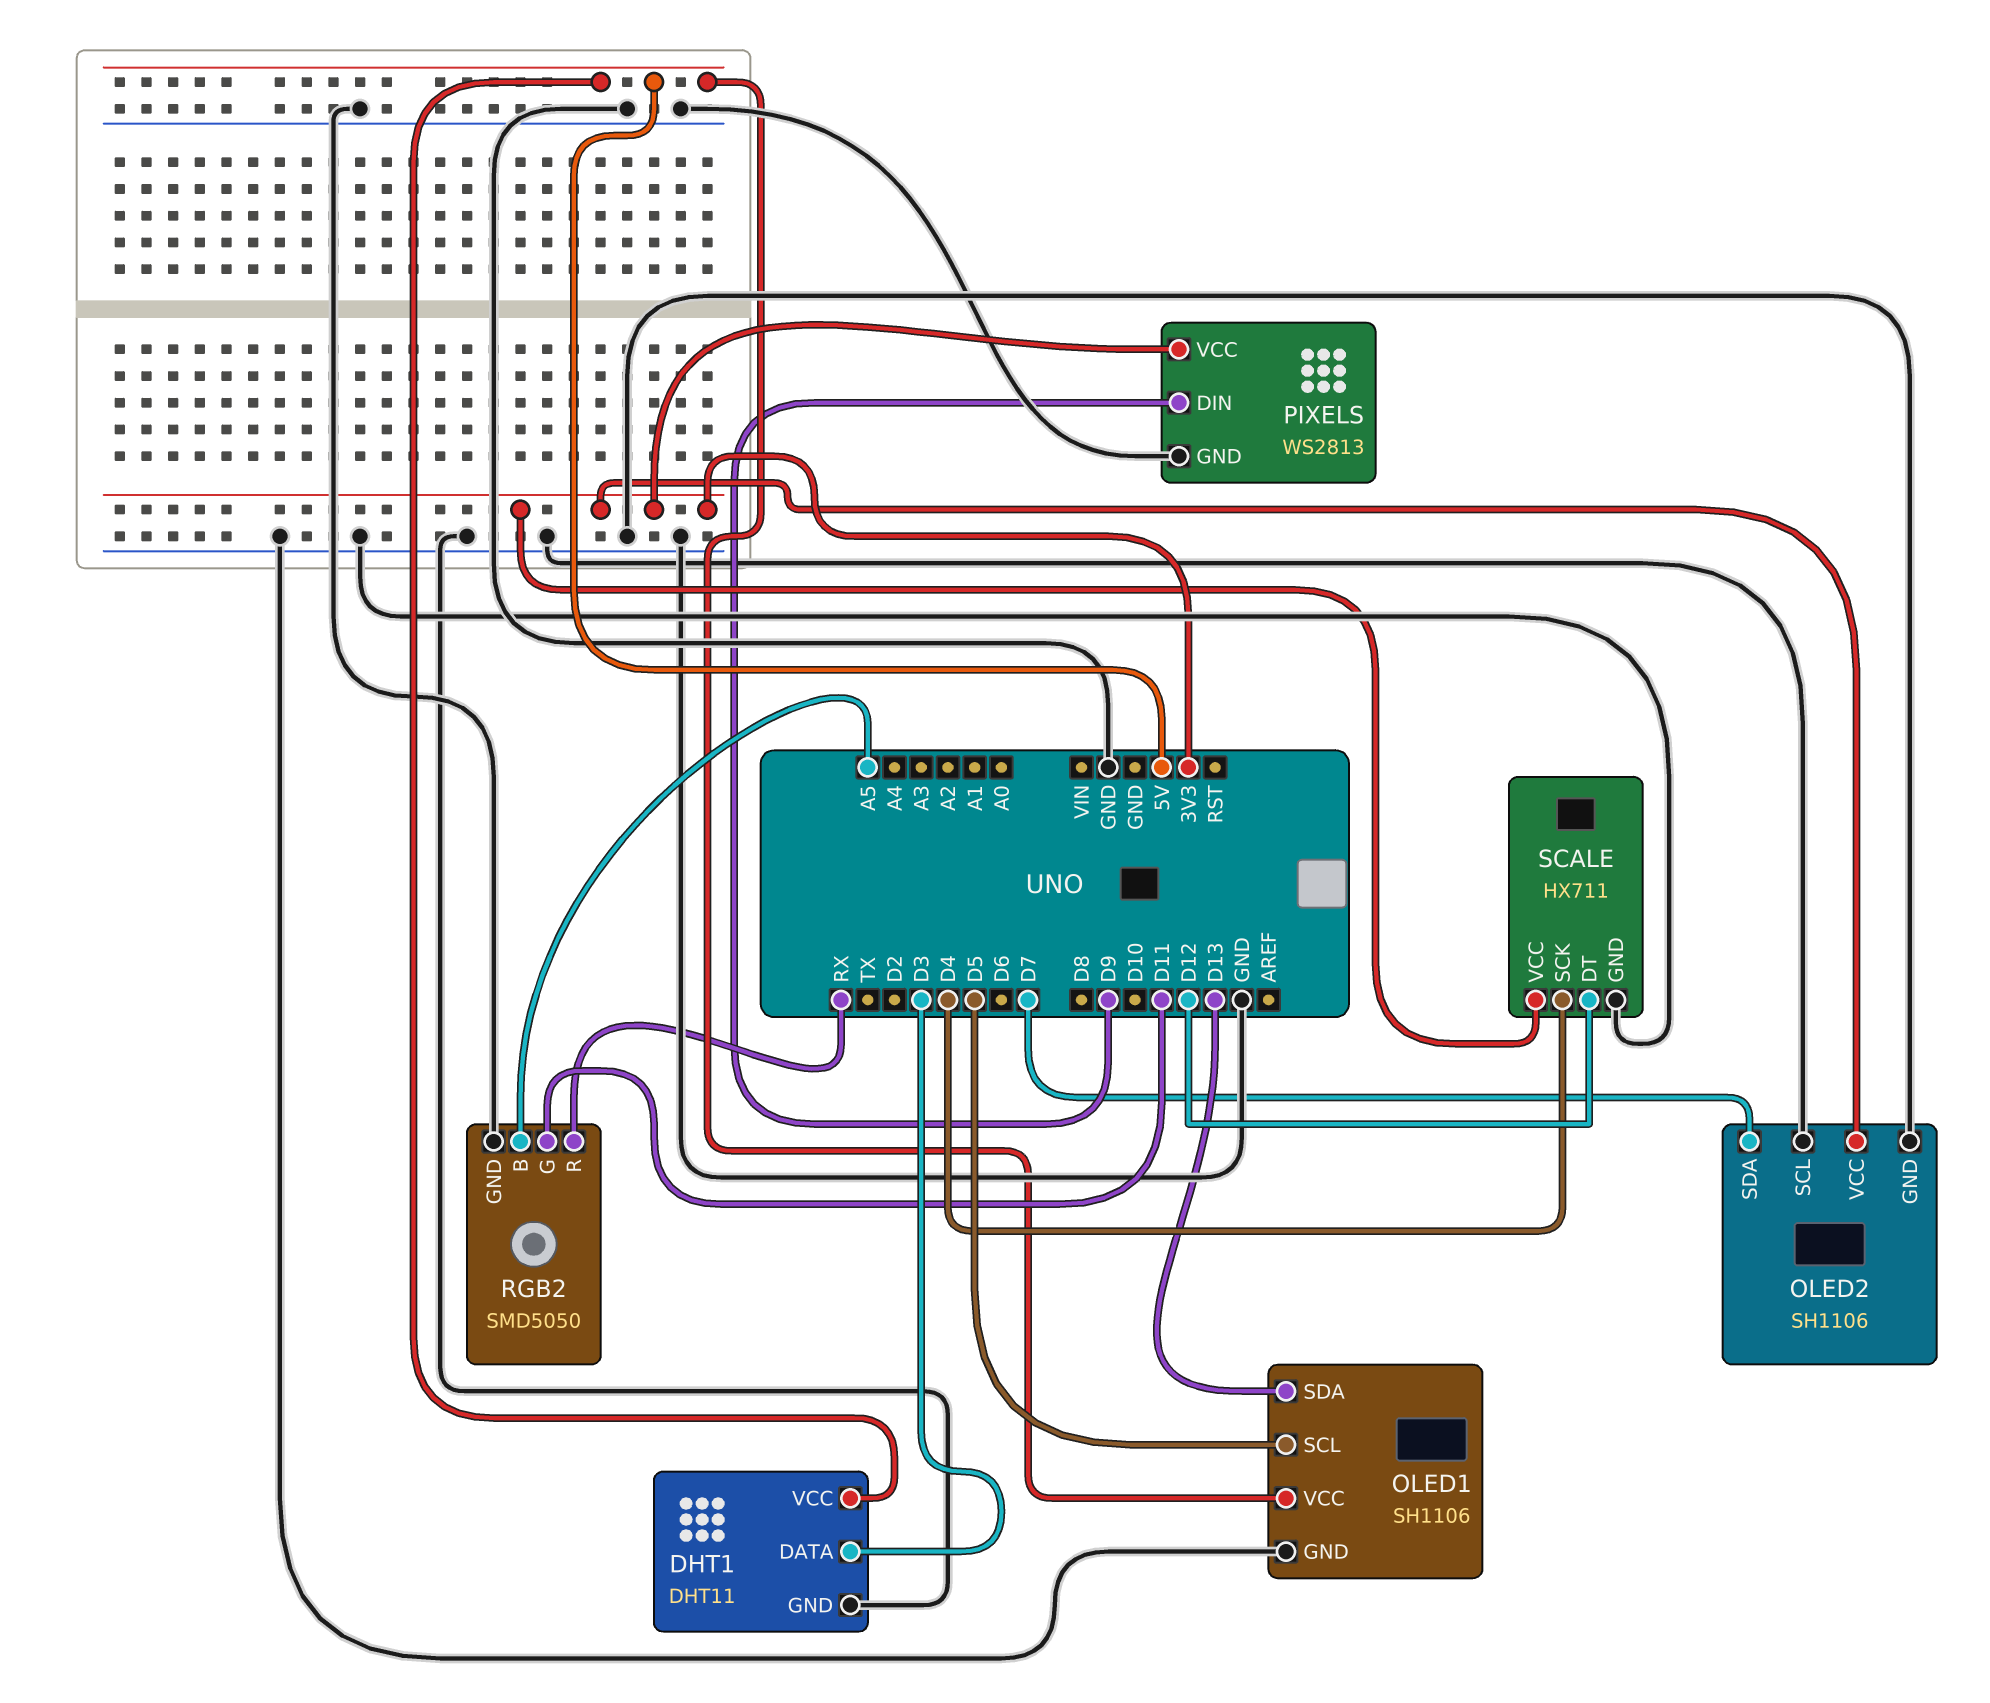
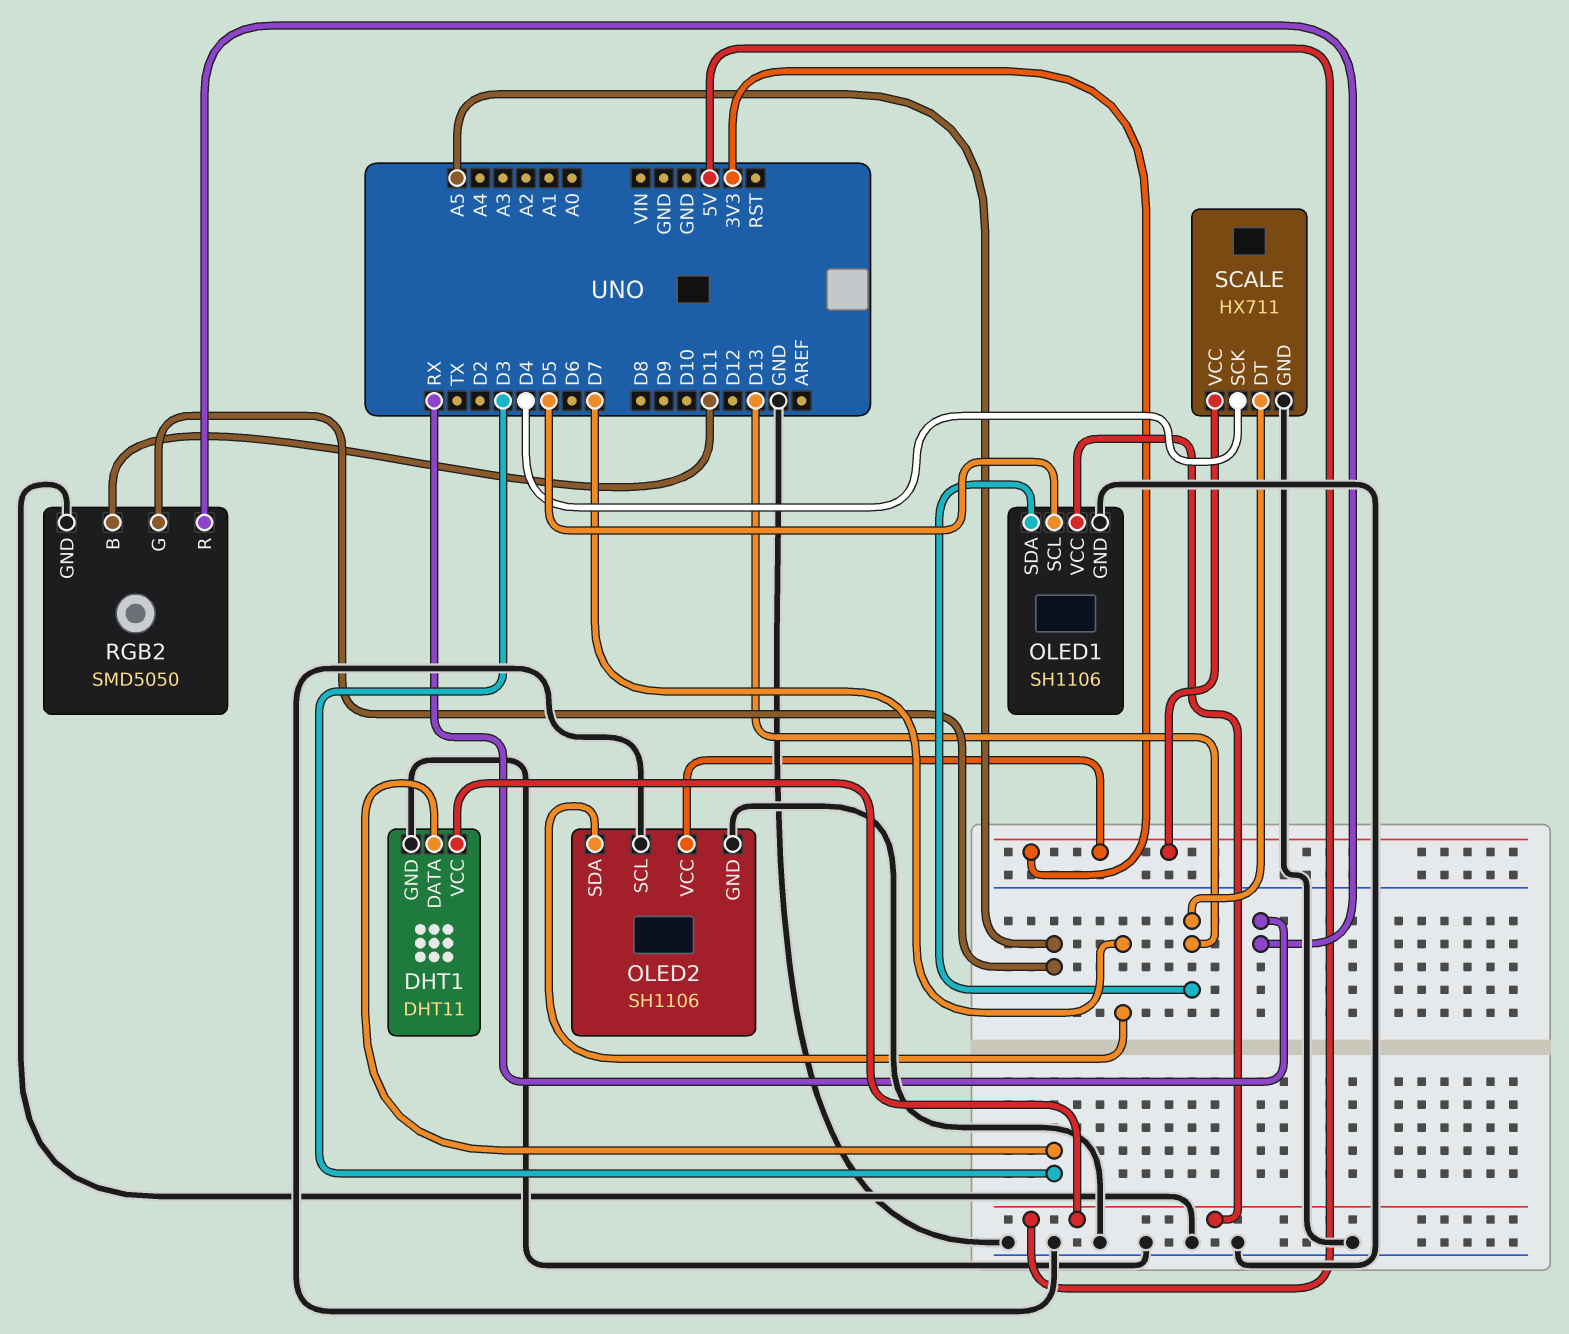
PIXELS: WS2813 -> none
PIXELS pin DIN: D9 -> none
PIXELS pin GND: GND -> none
PIXELS pin VCC: 3V3 -> none
RGB2 pin B: A5 -> D11
RGB2 pin G: D11 -> A5
SCALE pin DT: D12 -> D13

